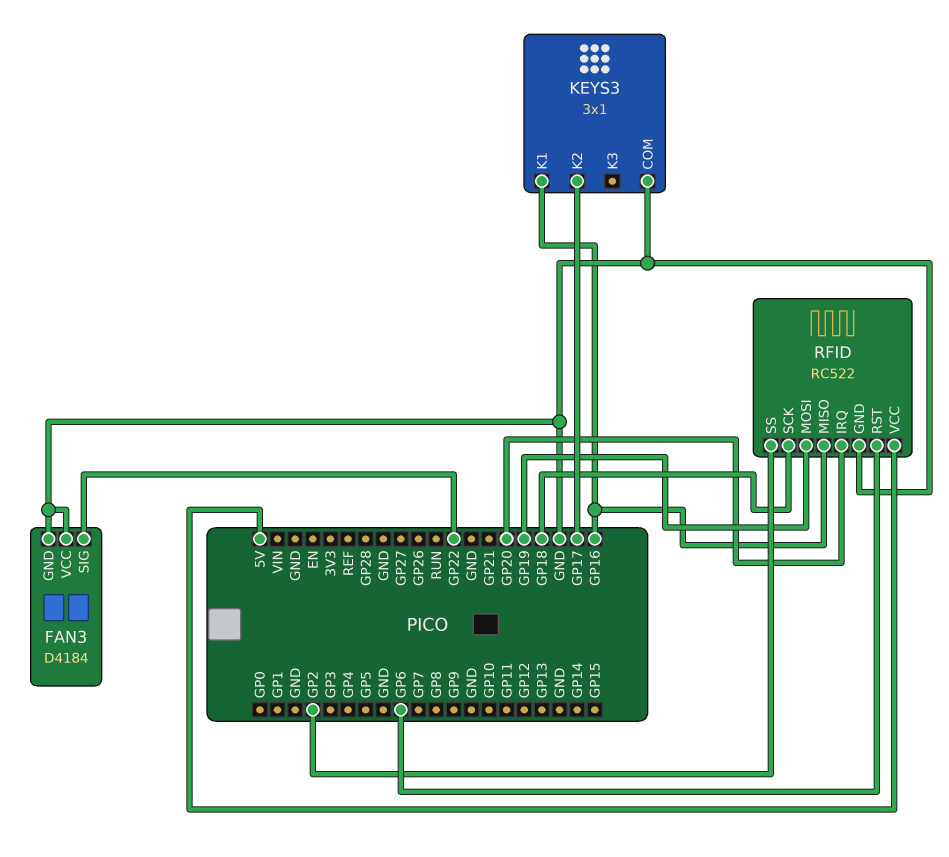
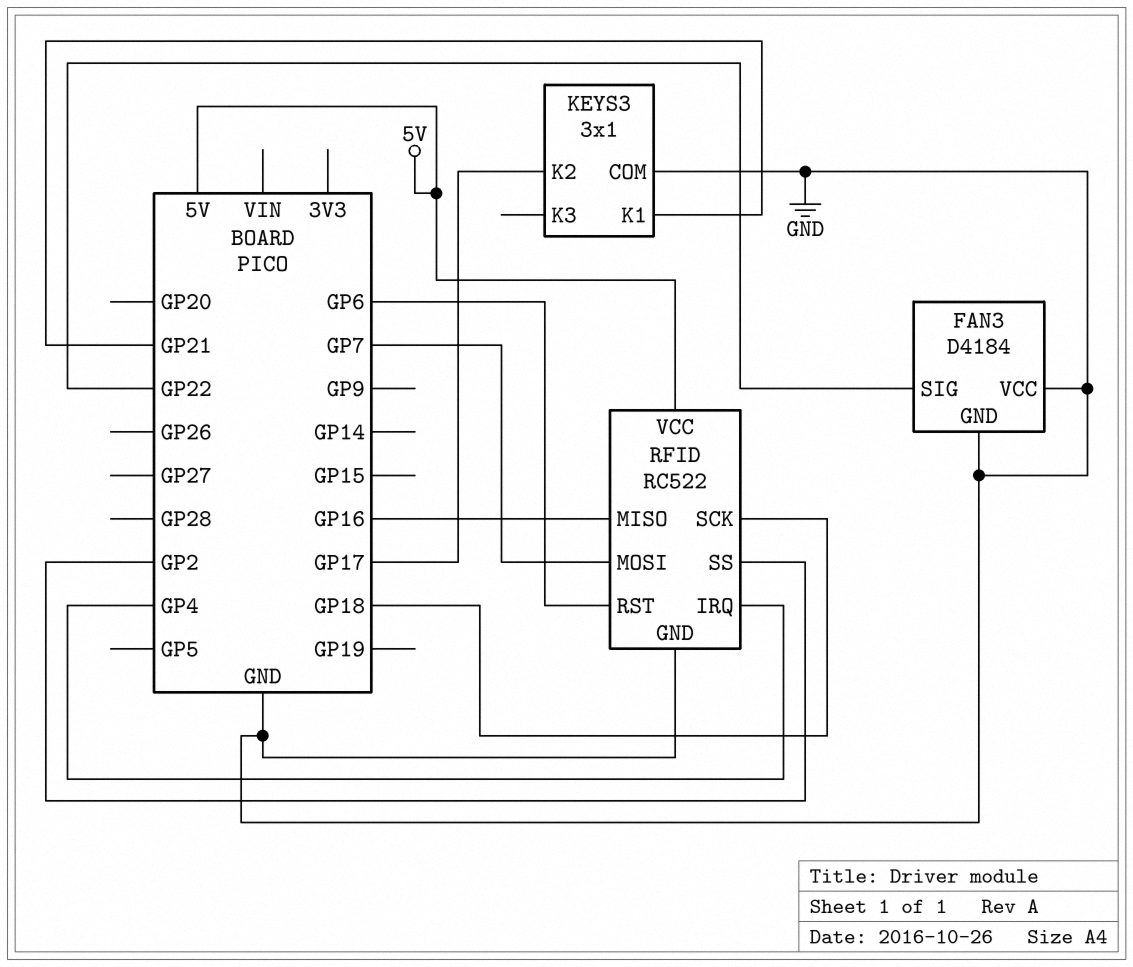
KEYS3 pin K1: GP16 -> GP21
RFID pin IRQ: GP20 -> GP4
RFID pin MOSI: GP19 -> GP7

